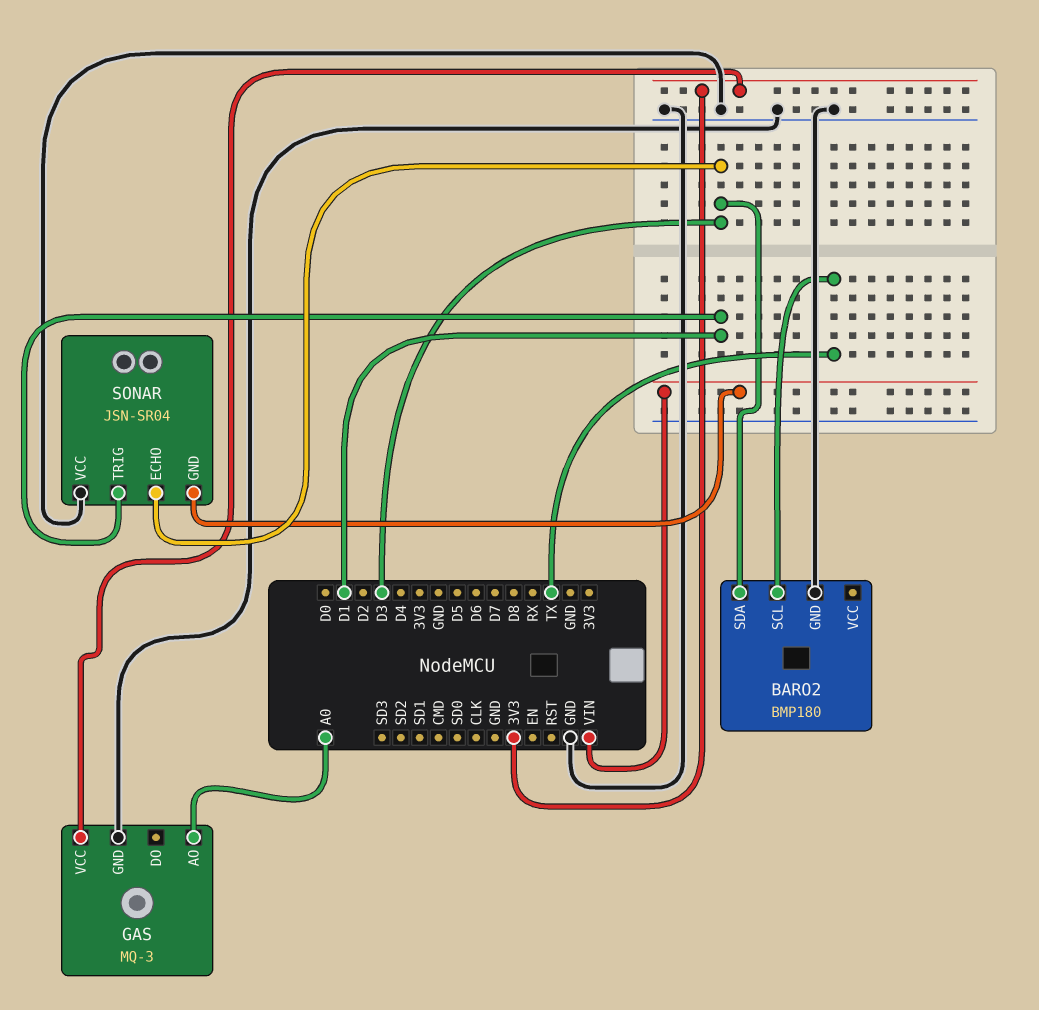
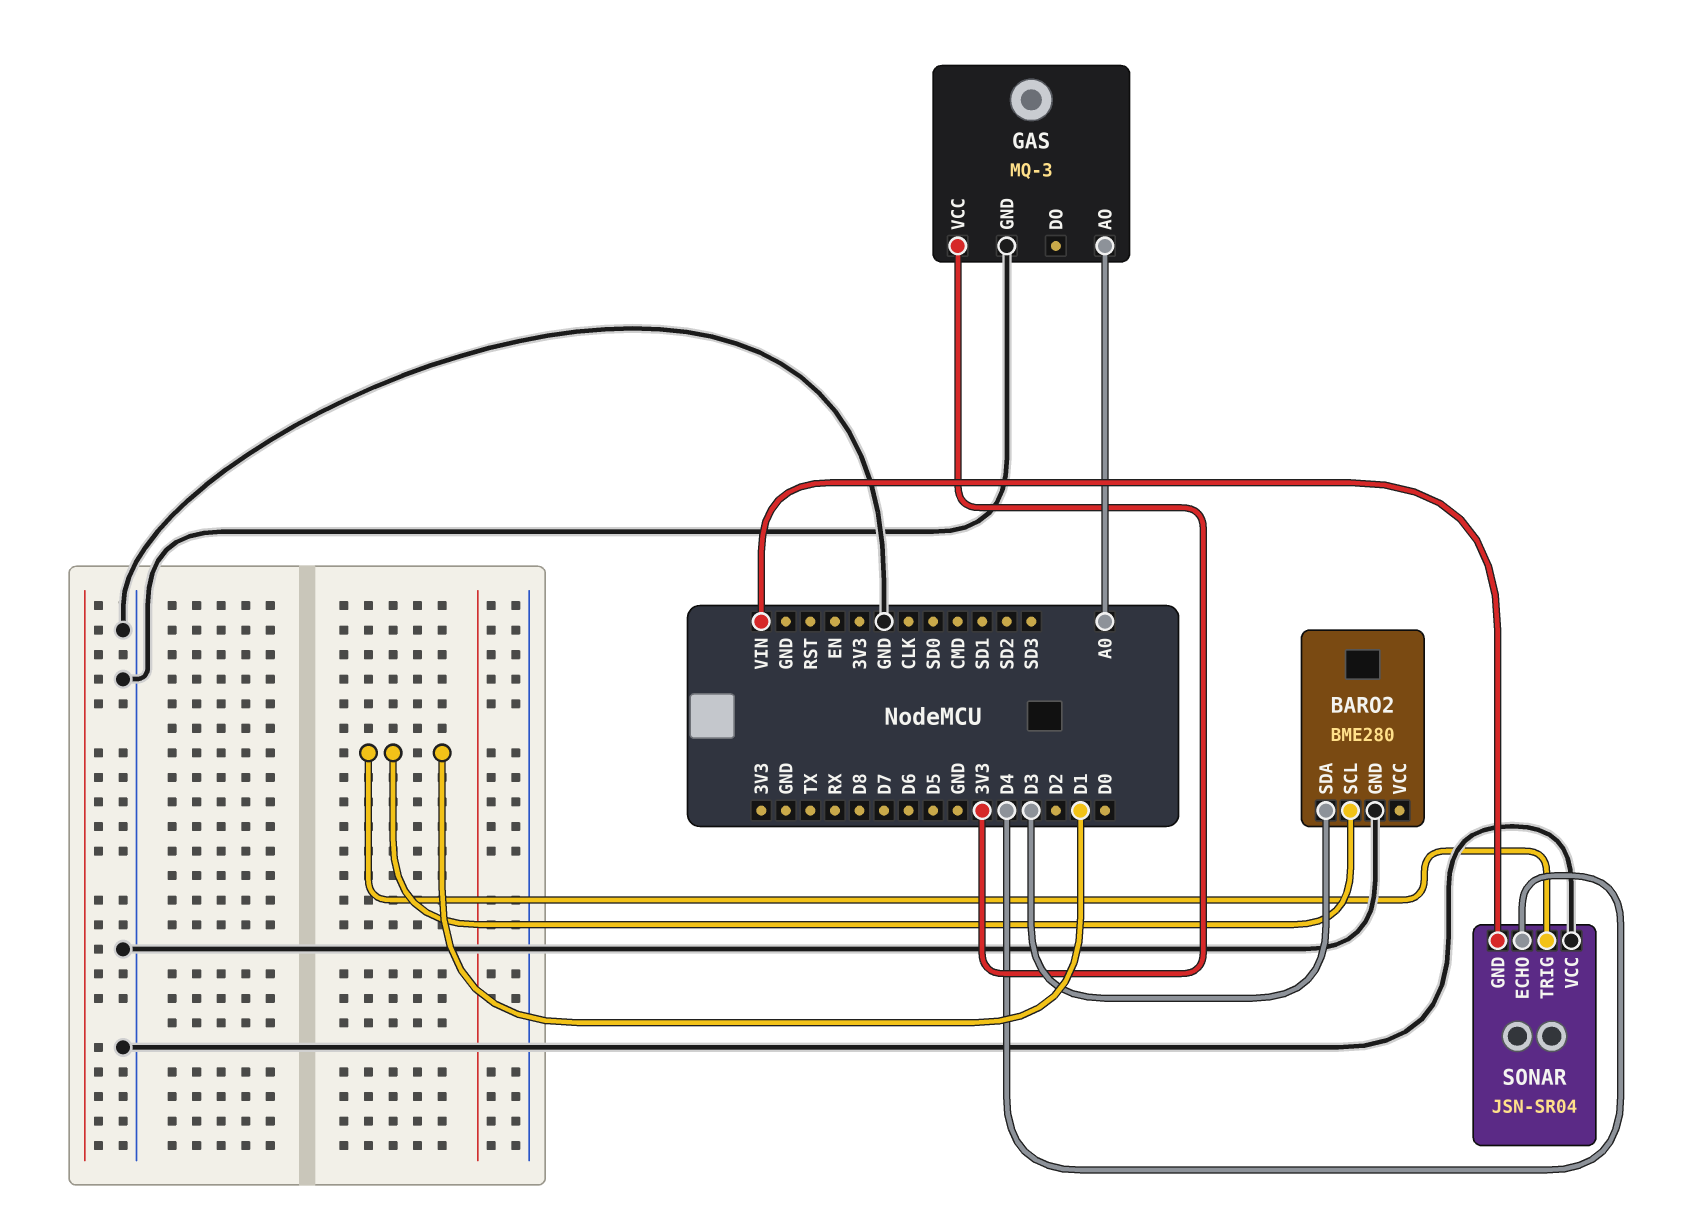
BARO2: BMP180 -> BME280
BARO2 pin SCL: TX -> D1
SONAR pin ECHO: D3 -> D4

